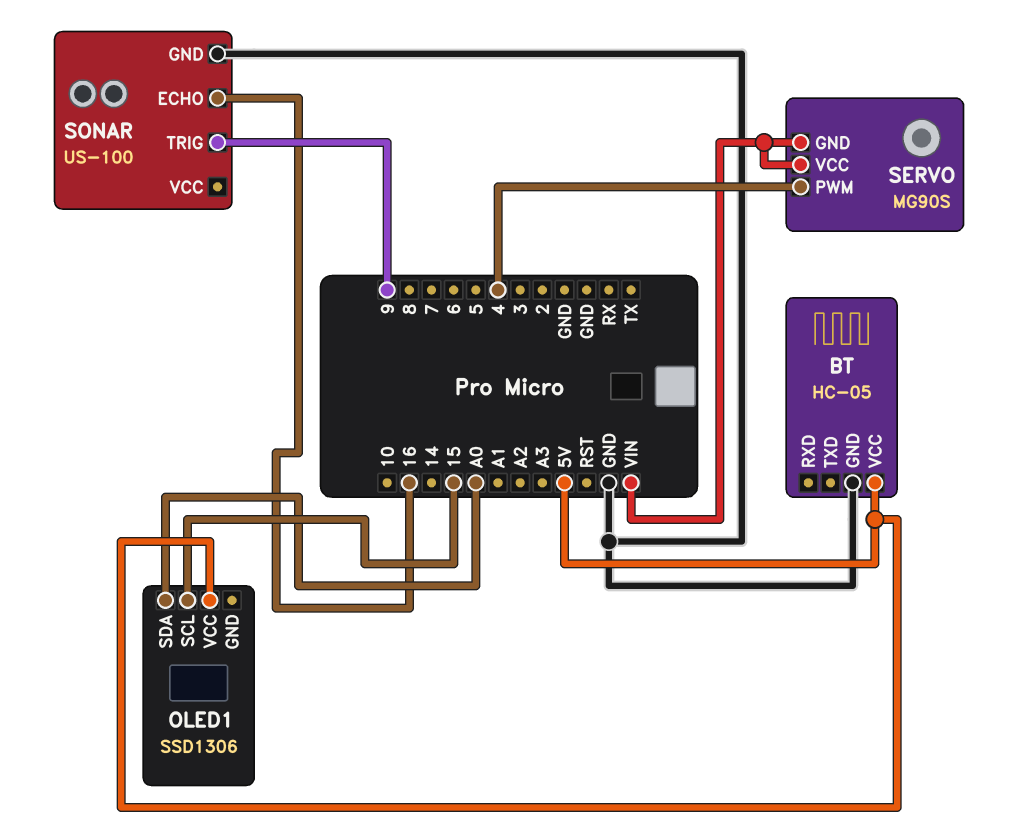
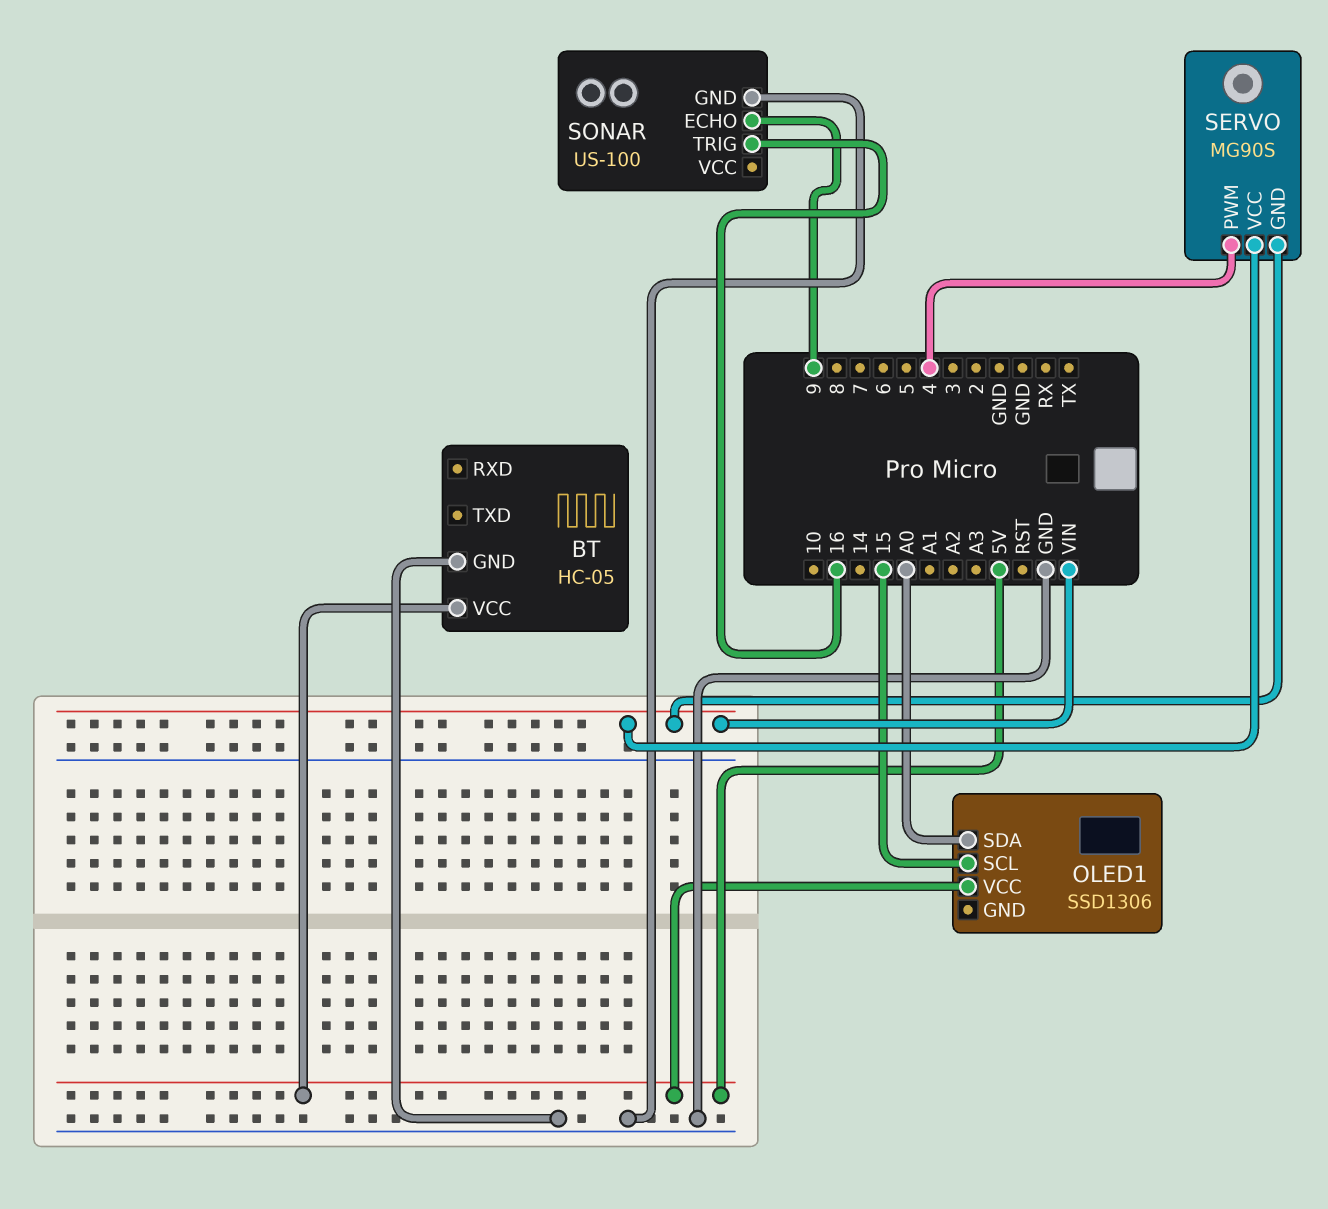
SONAR pin ECHO: 16 -> 9
SONAR pin TRIG: 9 -> 16

